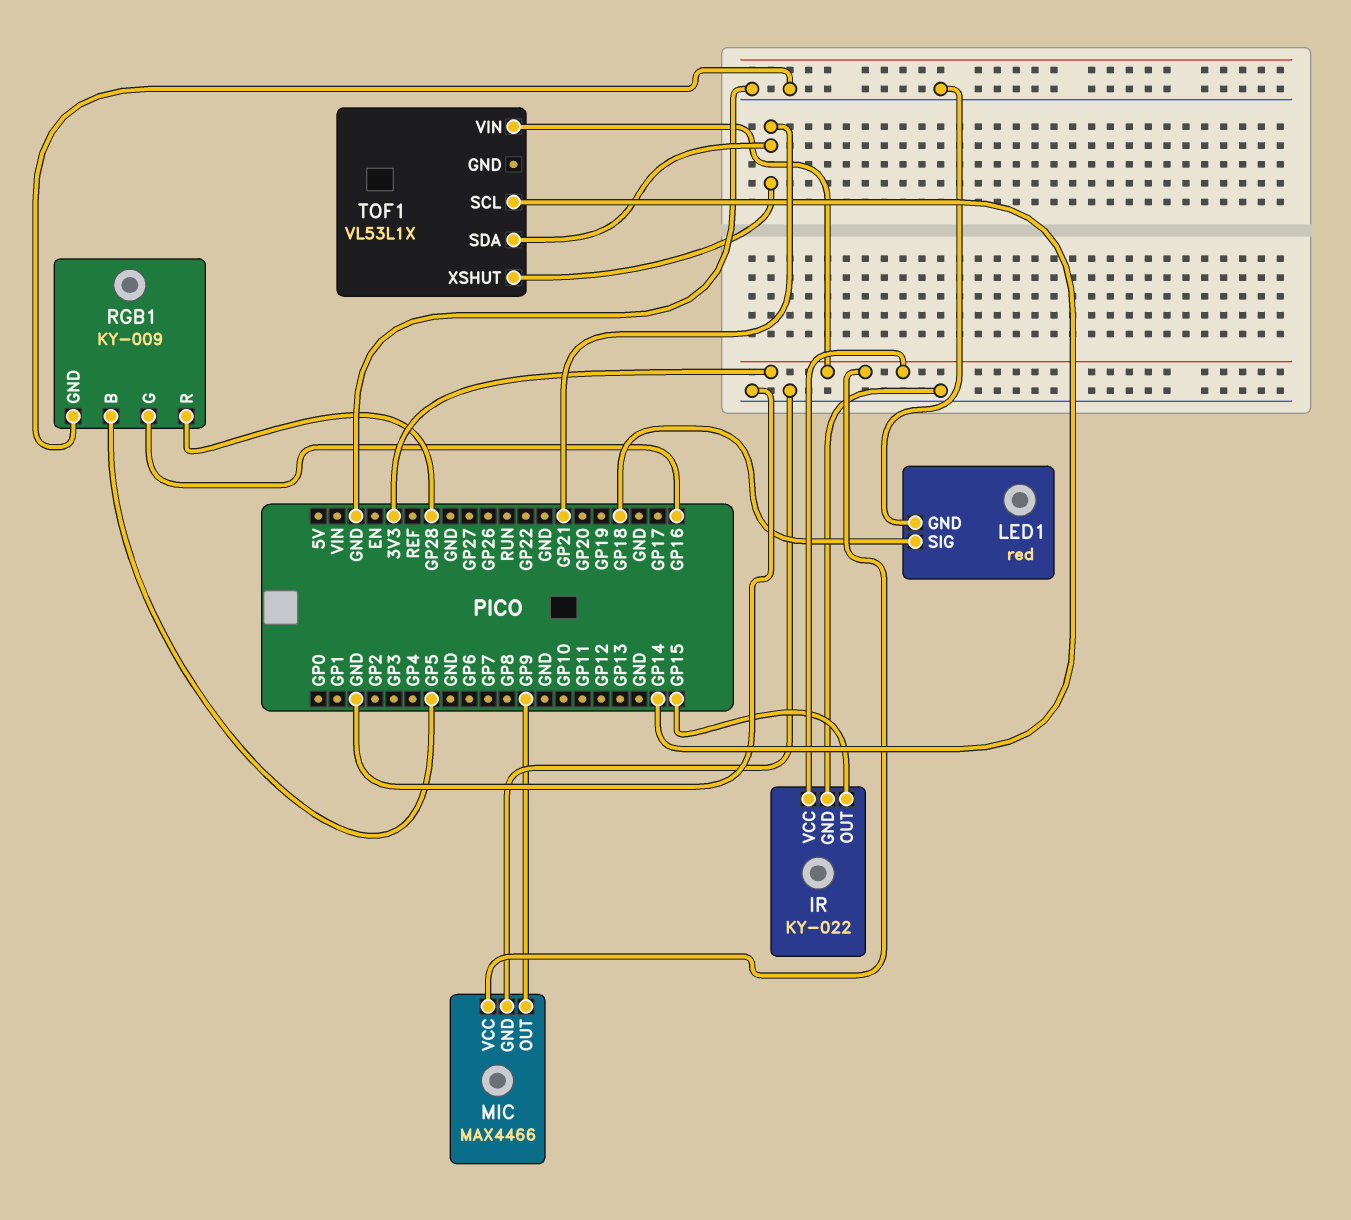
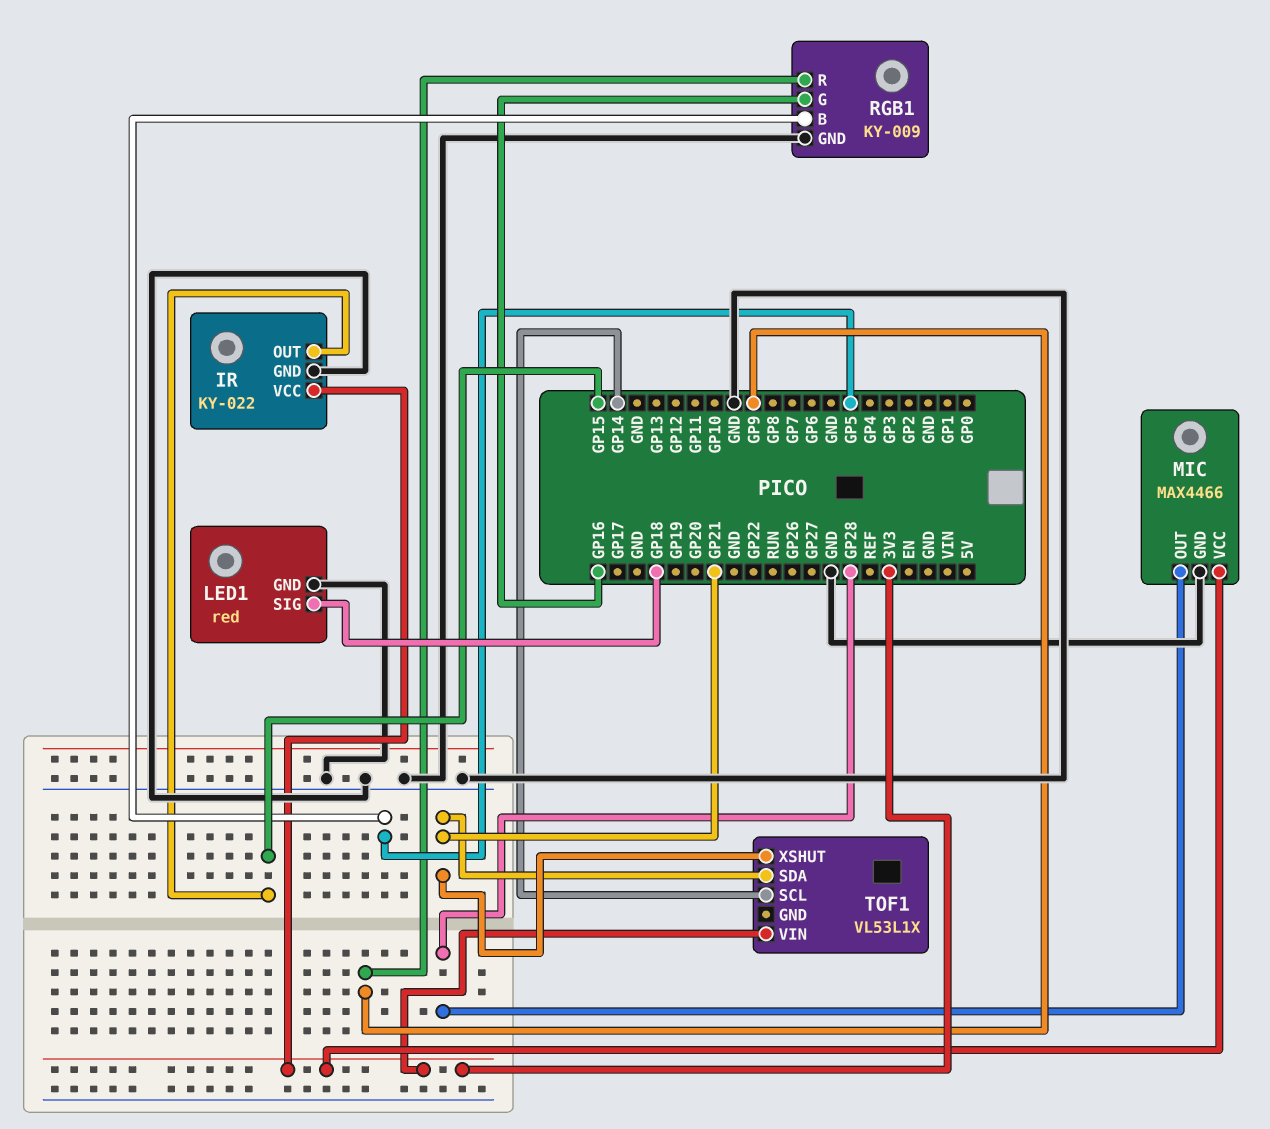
MIC pin OUT: GP9 -> GP28
RGB1 pin R: GP28 -> GP9

